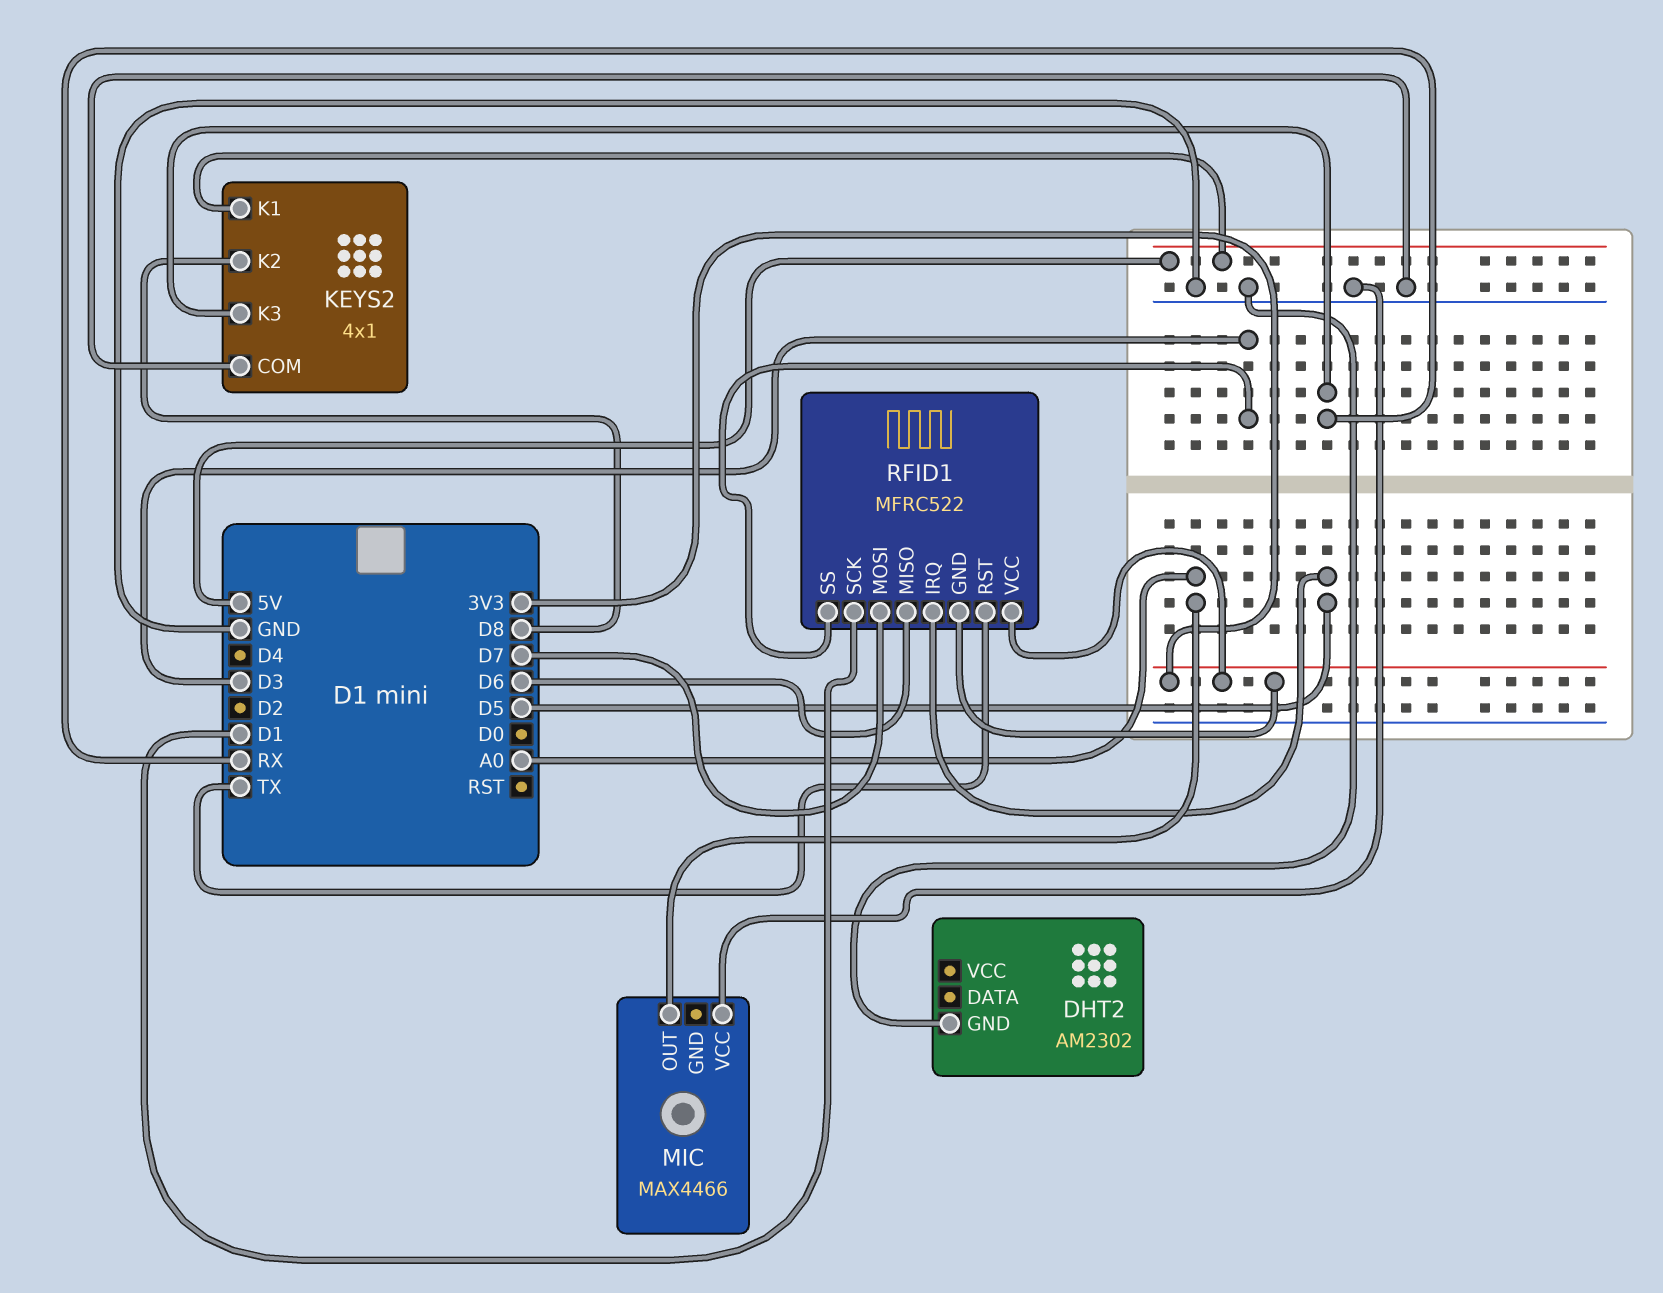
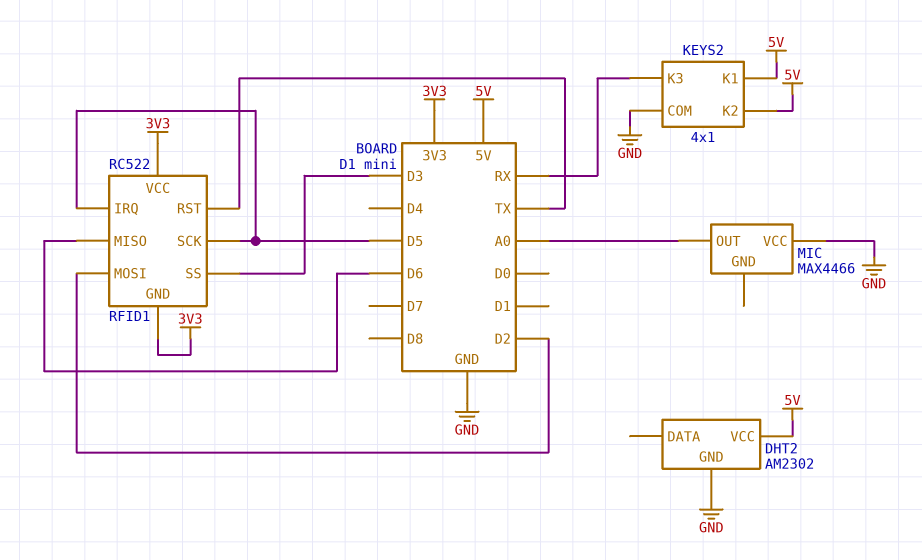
DHT2 pin VCC: none -> 5V
KEYS2 pin K2: D8 -> 5V
RFID1: MFRC522 -> RC522
RFID1 pin MOSI: D7 -> D2
RFID1 pin SCK: D1 -> D5

